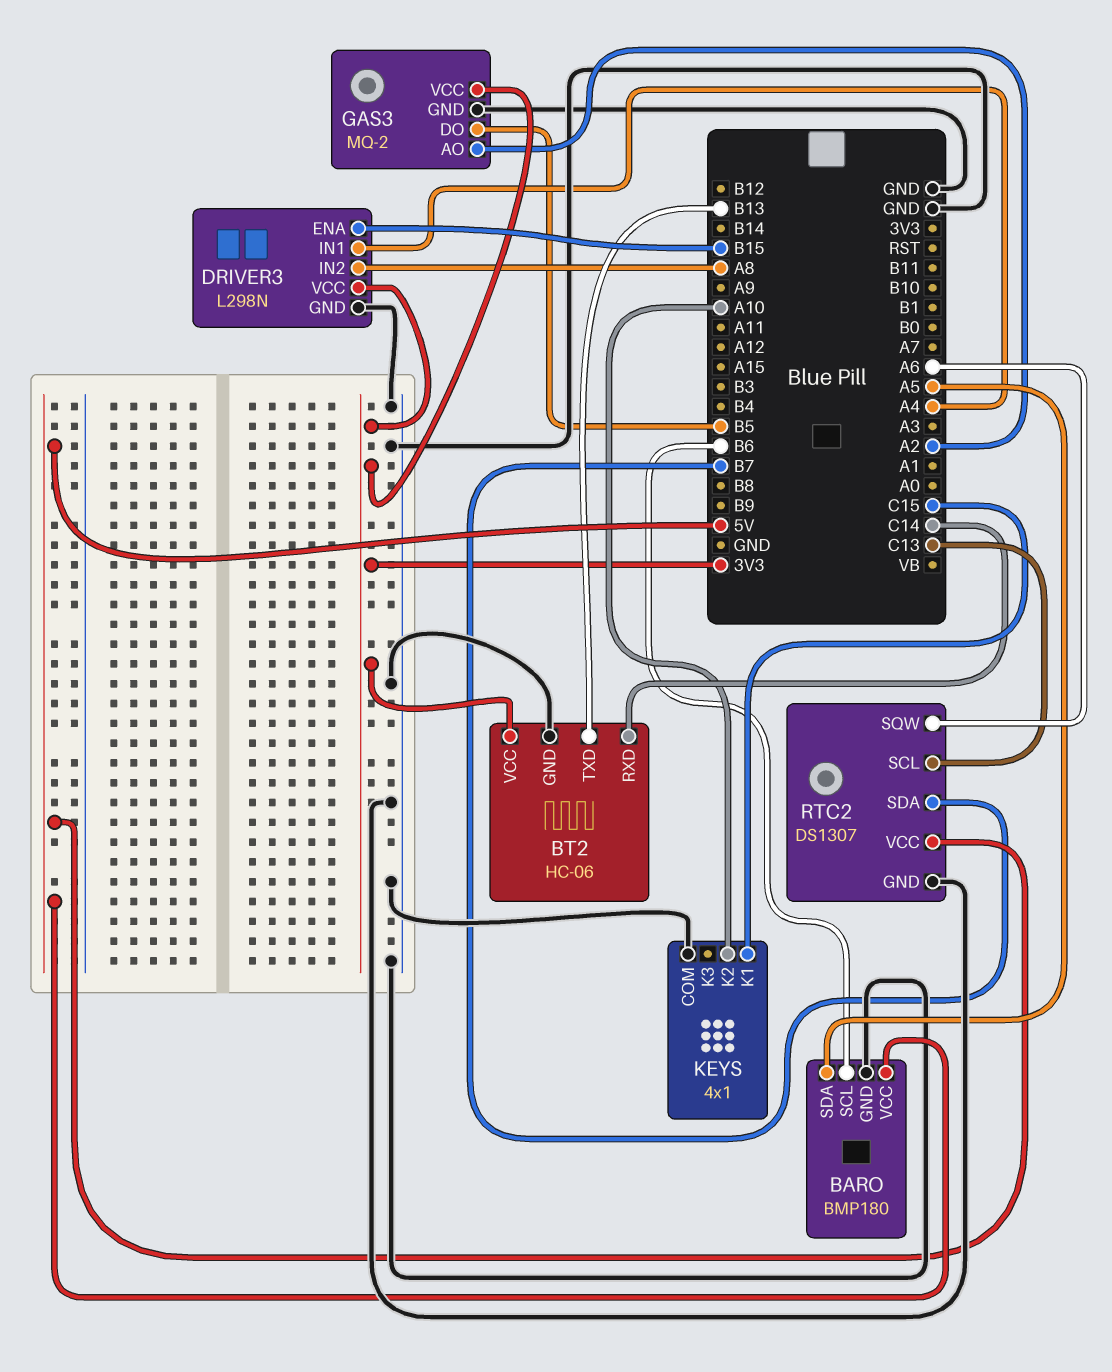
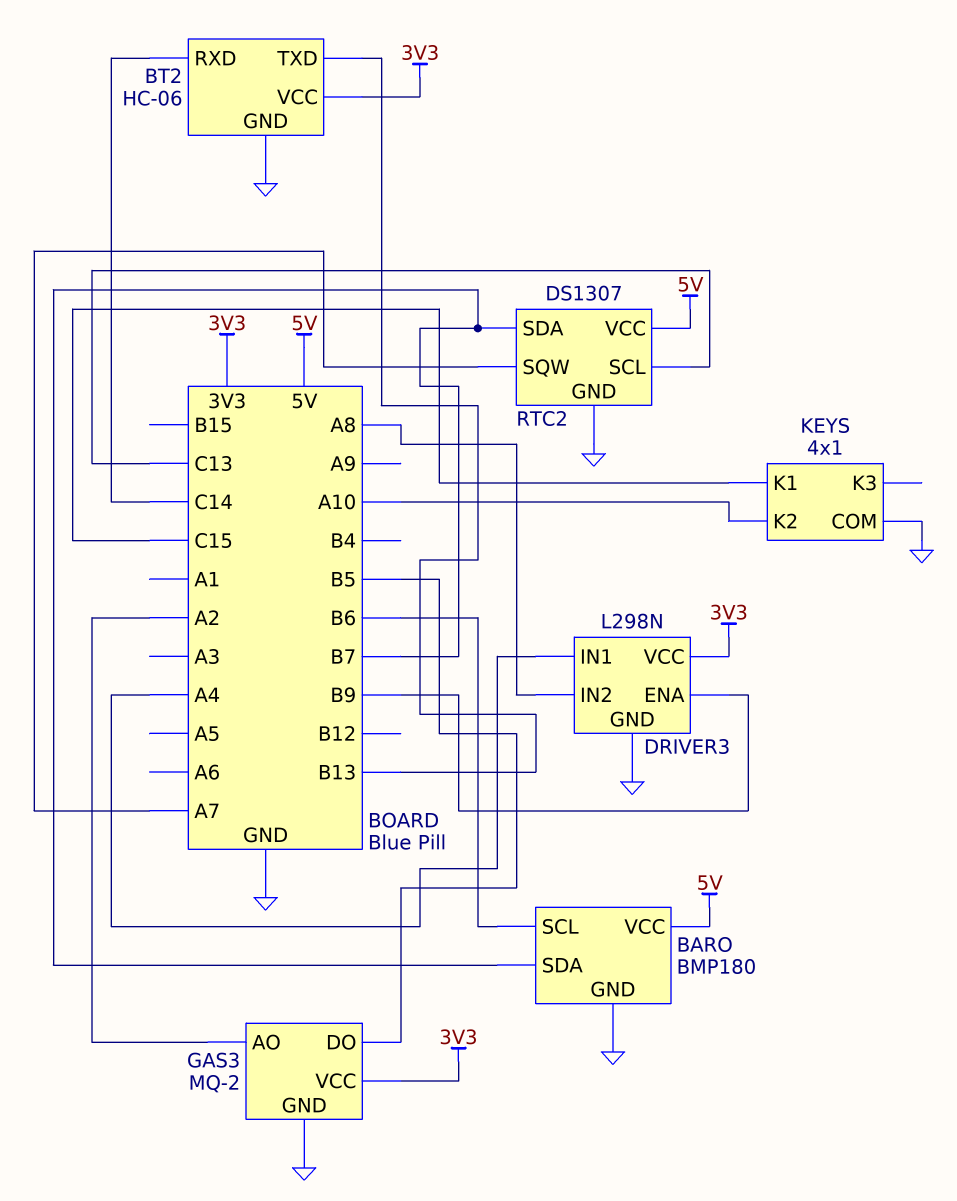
BARO pin SDA: A5 -> B7
DRIVER3 pin ENA: B15 -> B9
RTC2 pin SQW: A6 -> A7

